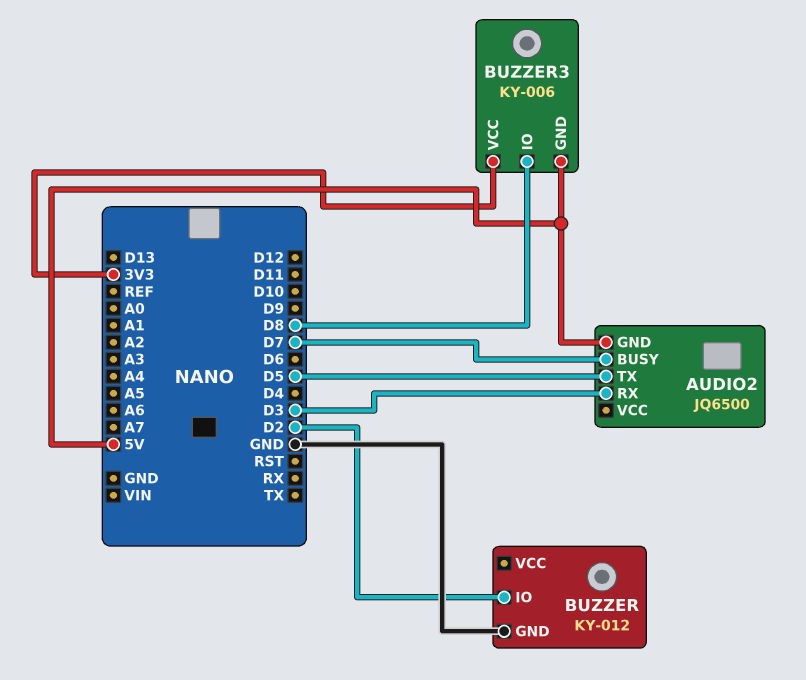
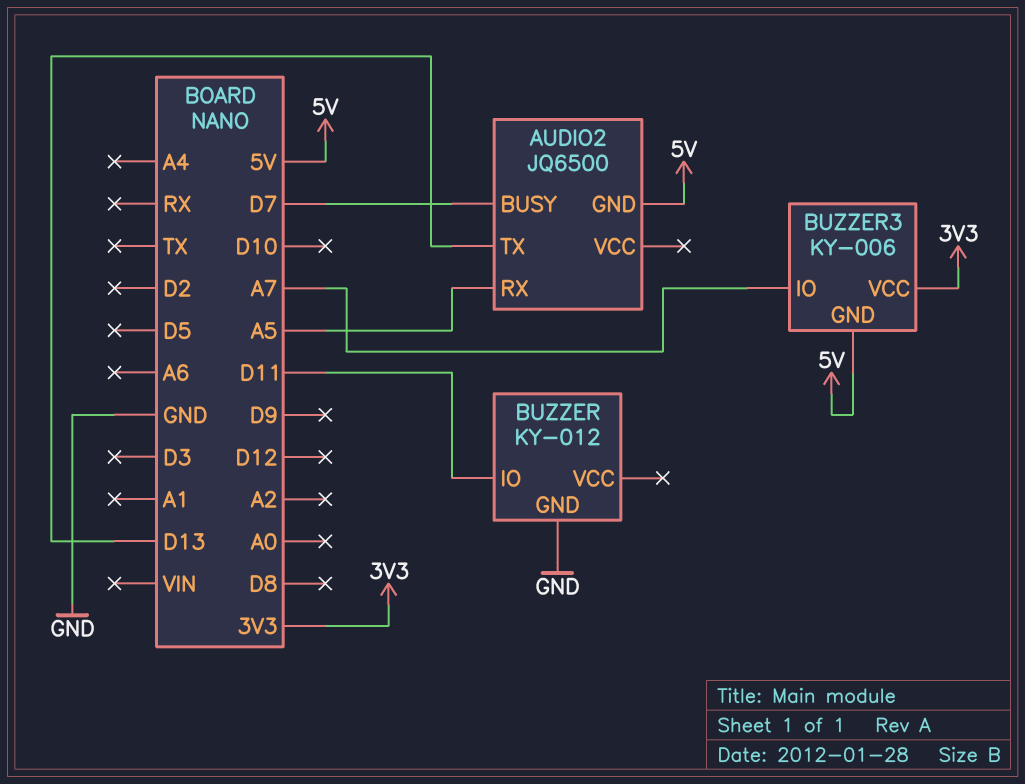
AUDIO2 pin RX: D3 -> A5
AUDIO2 pin TX: D5 -> D13
BUZZER pin IO: D2 -> D11
BUZZER3 pin IO: D8 -> A7

